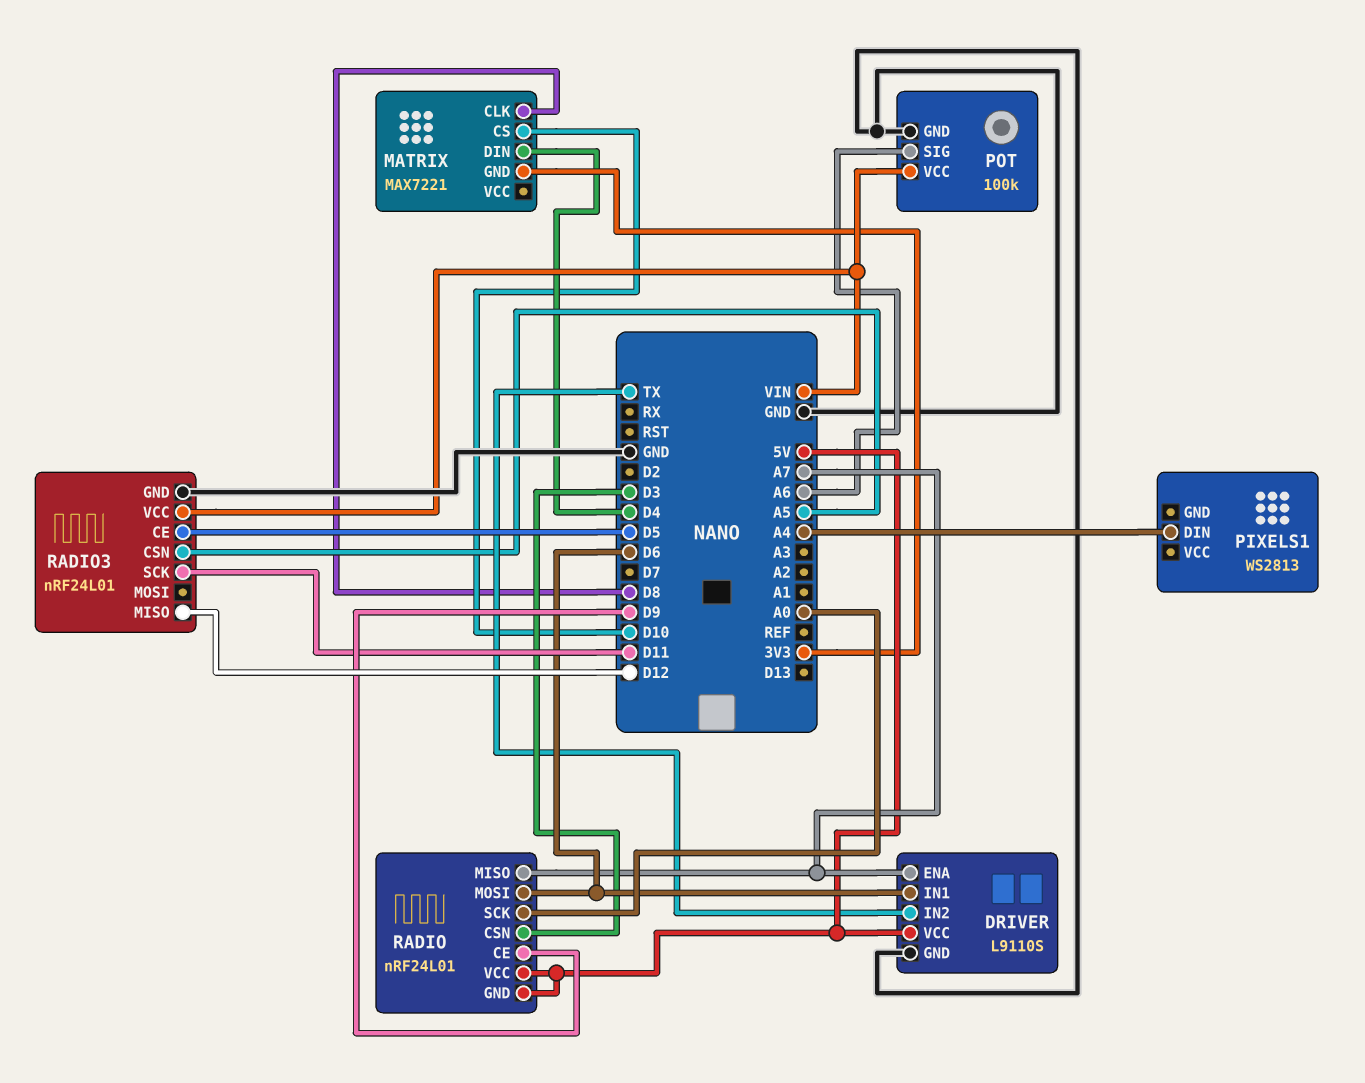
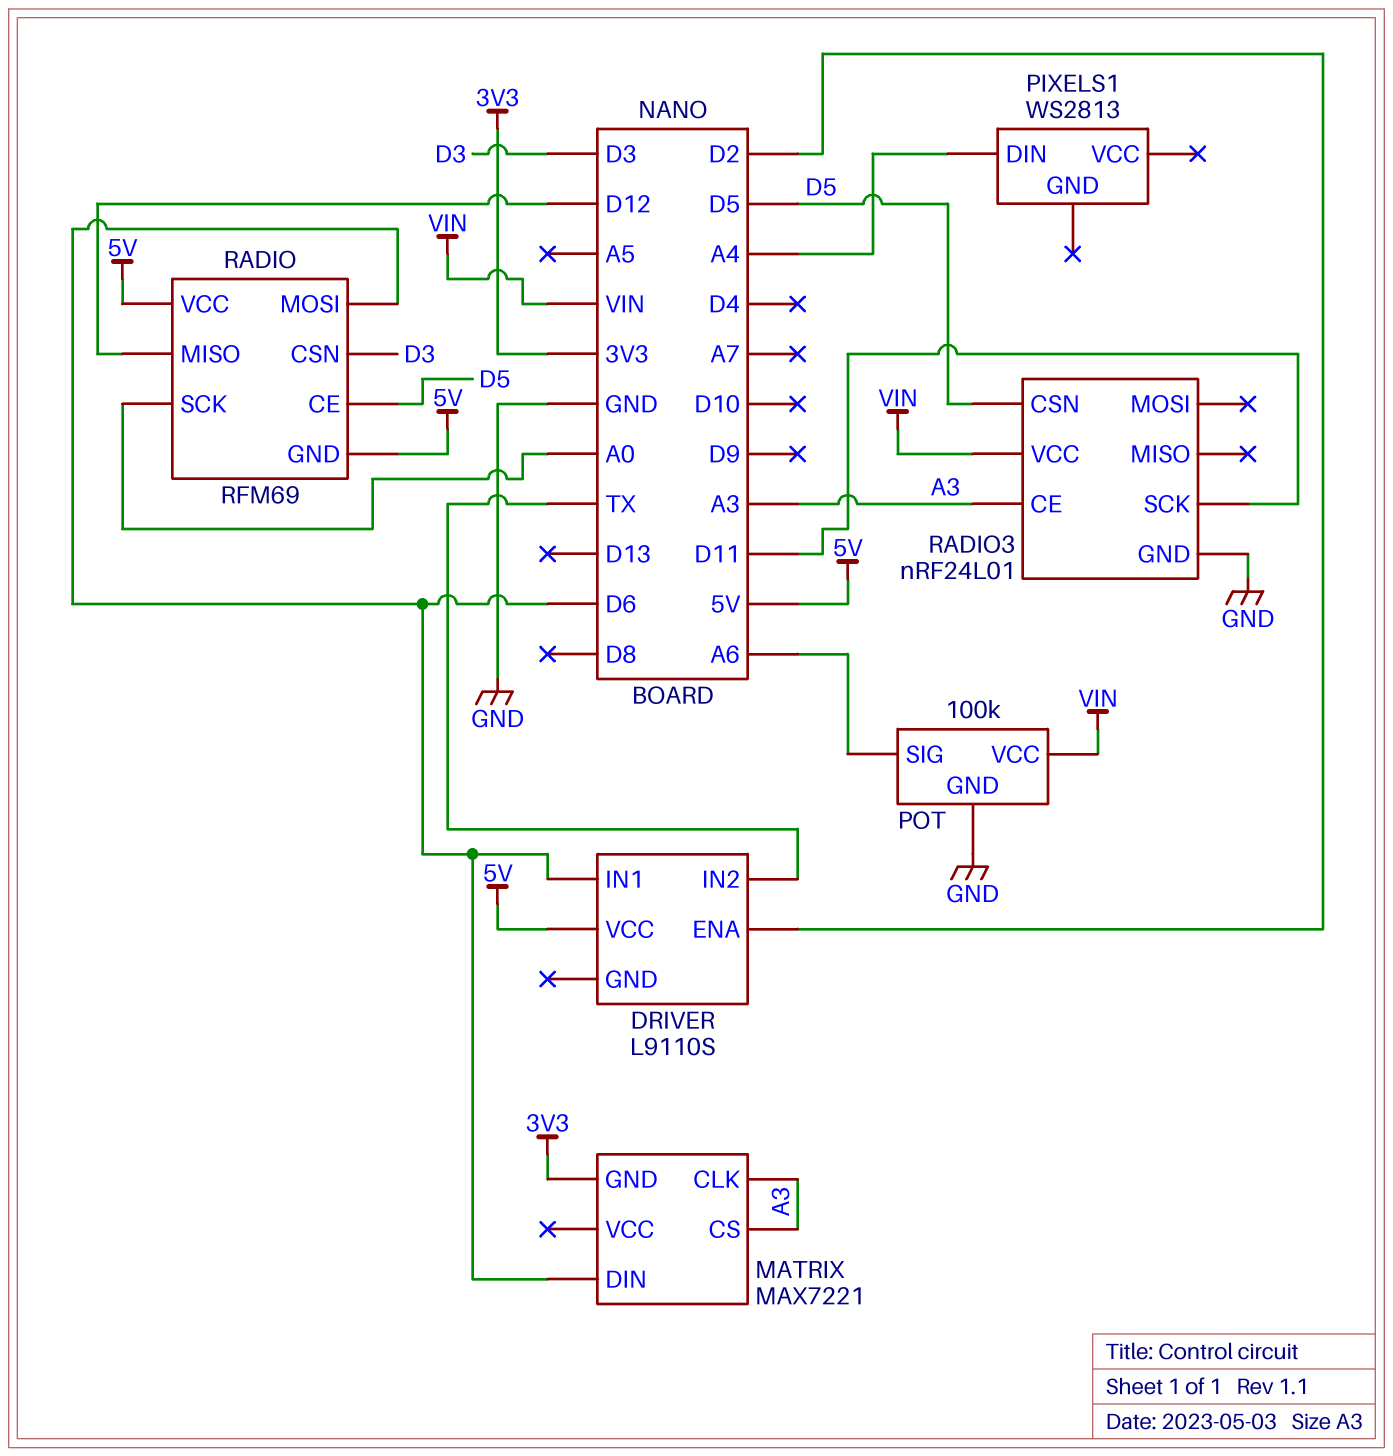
DRIVER pin ENA: A7 -> D2
DRIVER pin GND: GND -> none
MATRIX pin CLK: D8 -> A3
MATRIX pin CS: D10 -> A3
MATRIX pin DIN: D4 -> D6
RADIO: nRF24L01 -> RFM69
RADIO pin CE: D9 -> D5
RADIO pin MISO: A7 -> D12
RADIO3 pin CE: D5 -> A3
RADIO3 pin CSN: A5 -> D5
RADIO3 pin MISO: D12 -> none

